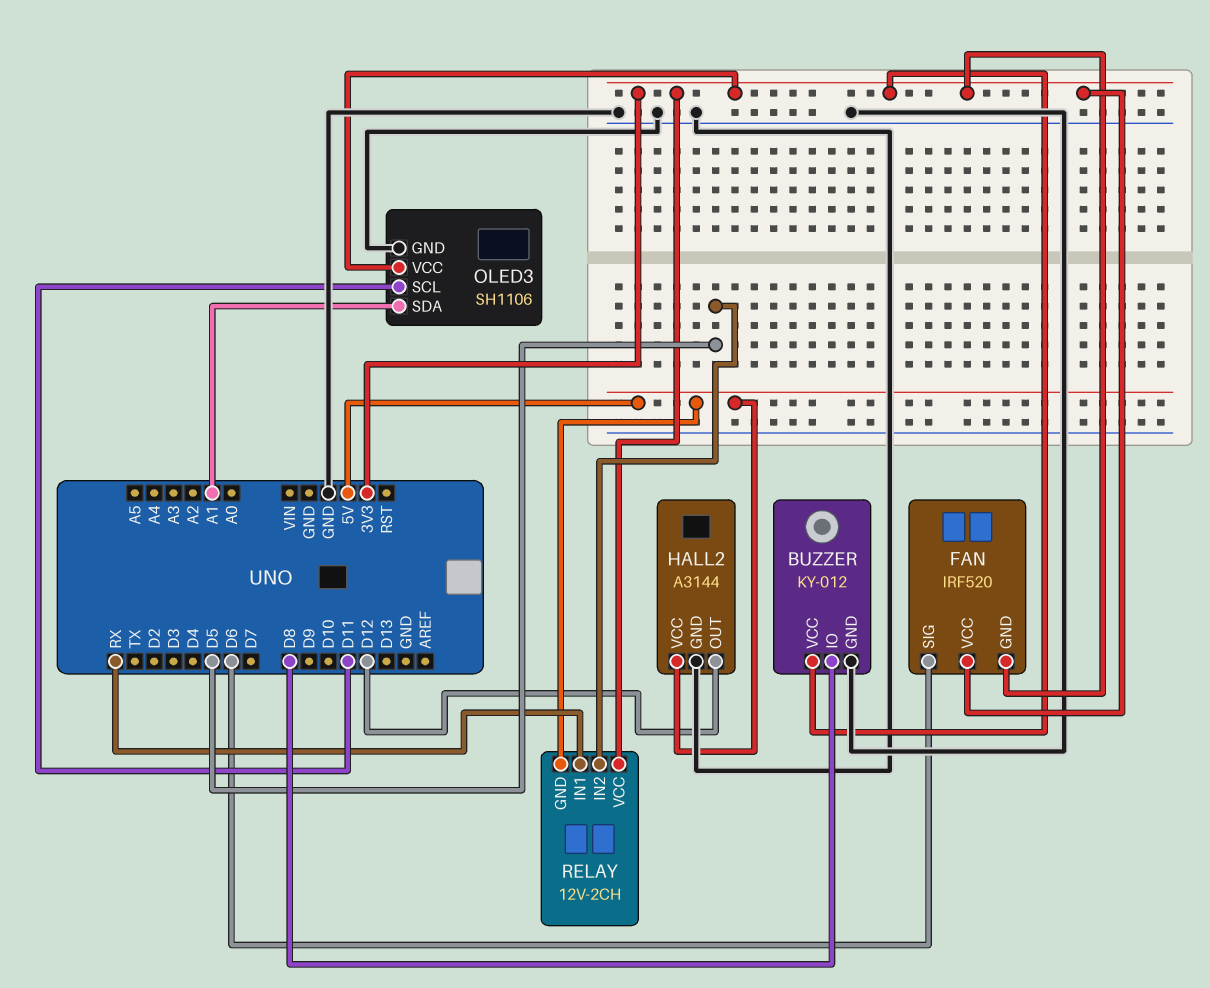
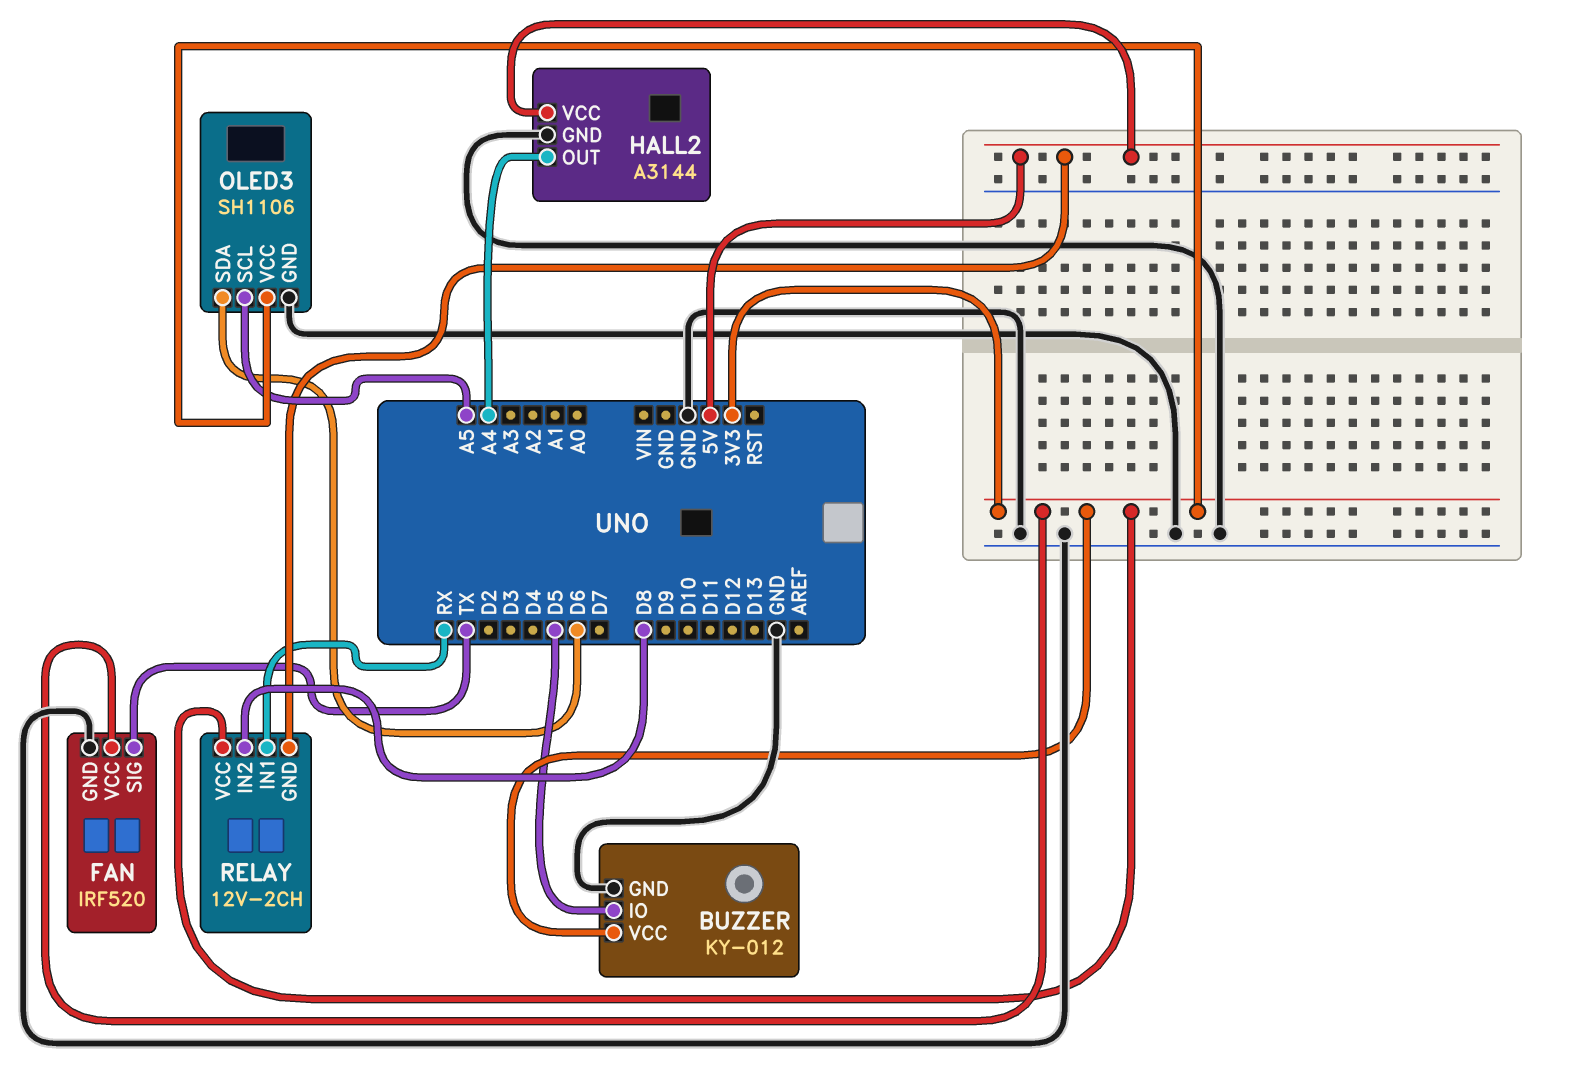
BUZZER pin IO: D8 -> D5
FAN pin GND: 3V3 -> GND
FAN pin SIG: D6 -> TX
HALL2 pin OUT: D12 -> A4
OLED3 pin SCL: D11 -> A5
OLED3 pin SDA: A1 -> D6
RELAY pin IN2: D5 -> D8

